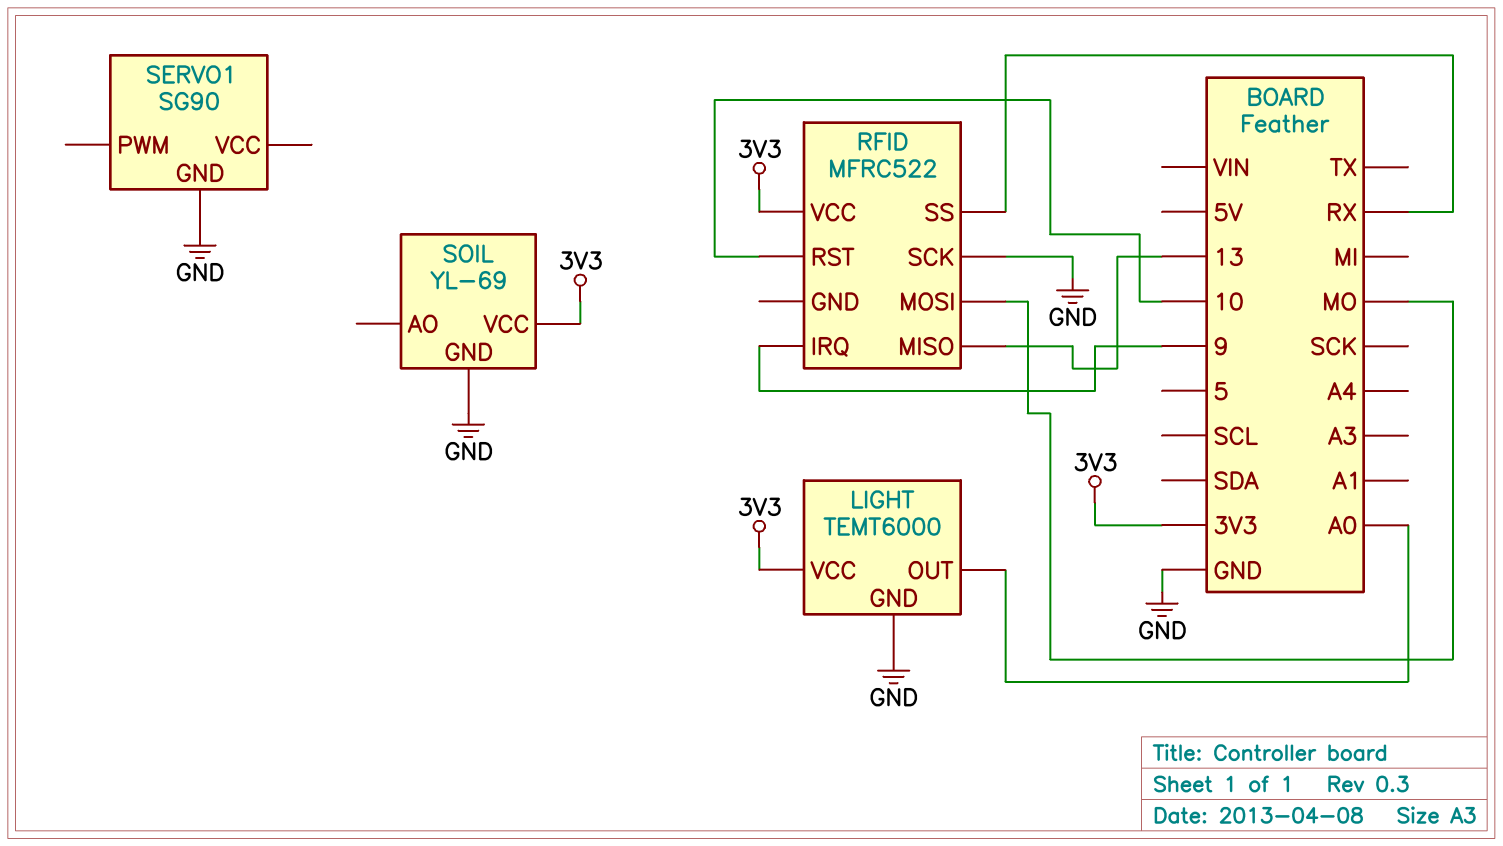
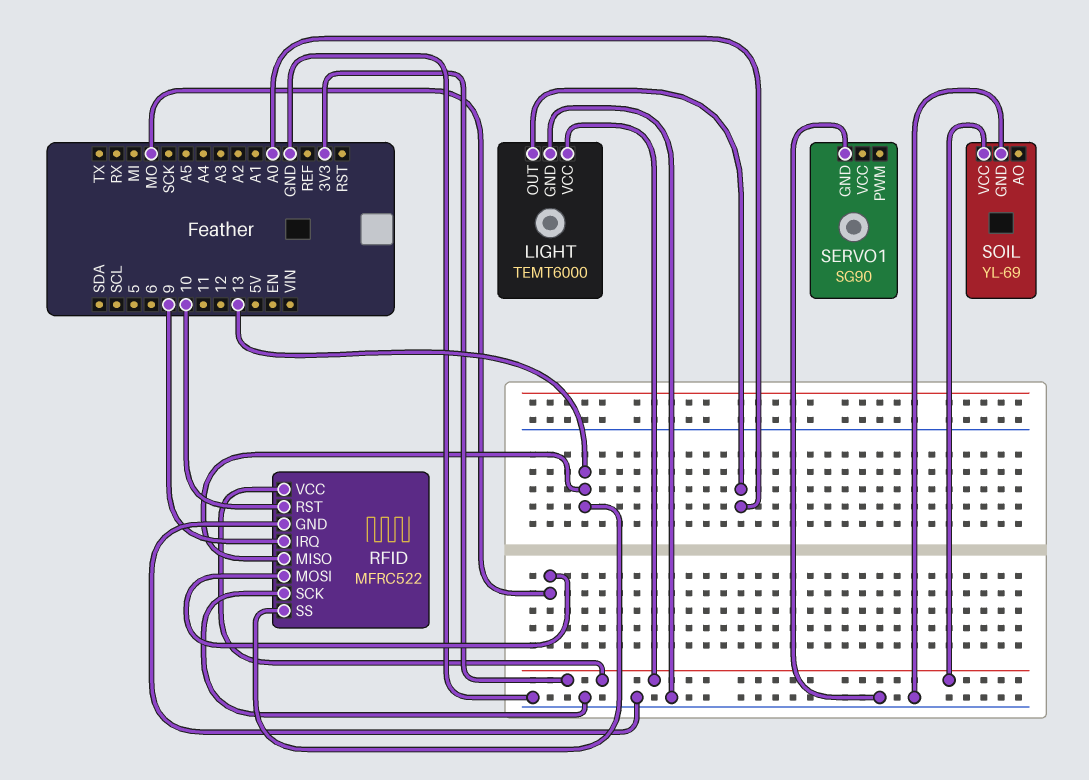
RFID pin GND: none -> GND
RFID pin SS: RX -> 13

